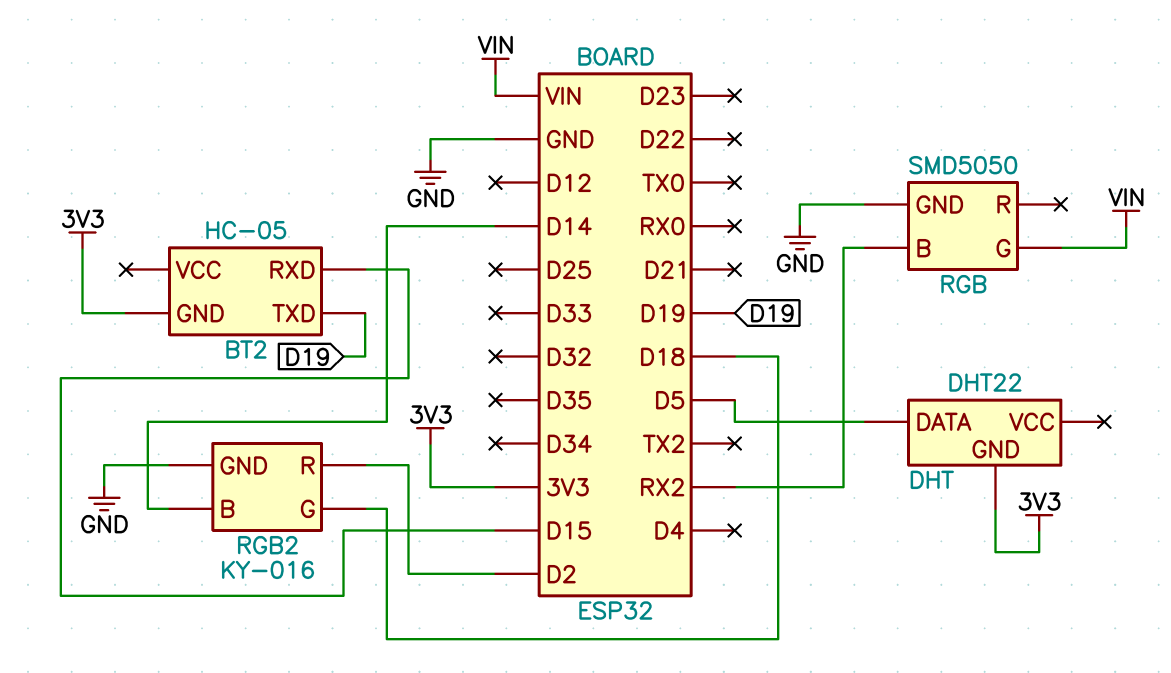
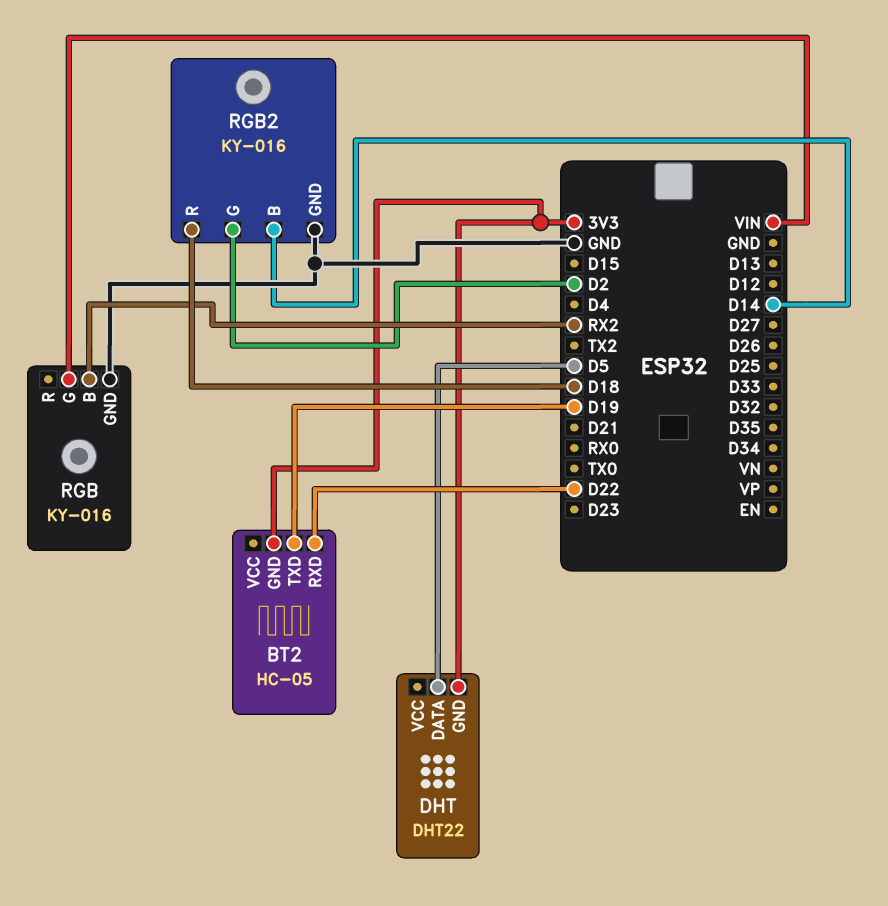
BT2 pin RXD: D15 -> D22
RGB: SMD5050 -> KY-016
RGB2 pin G: D18 -> D2
RGB2 pin R: D2 -> D18

